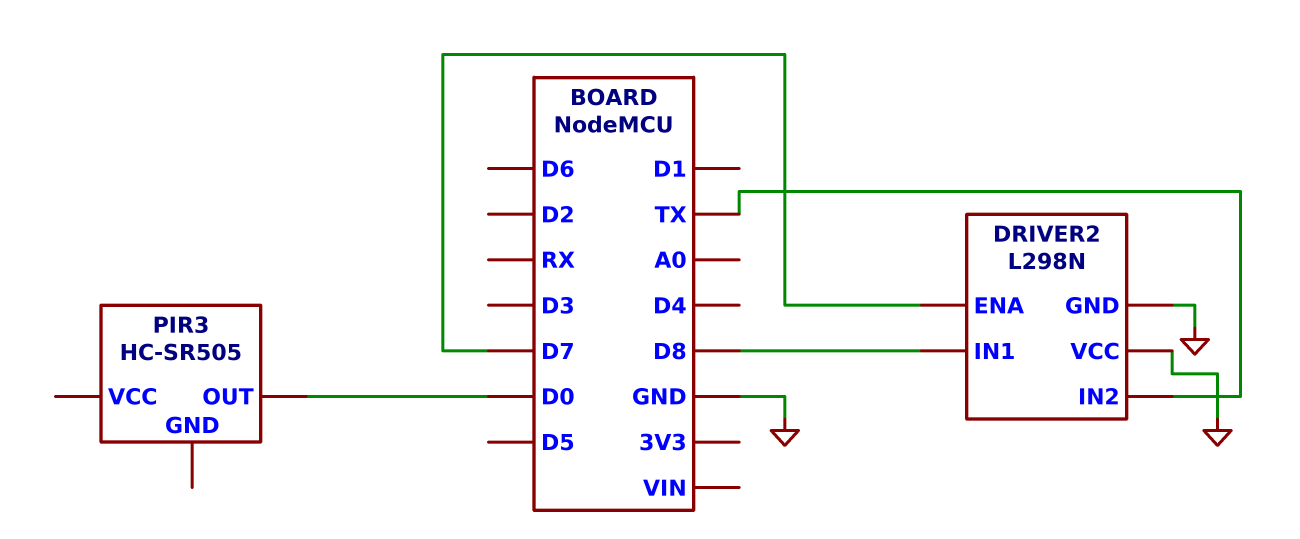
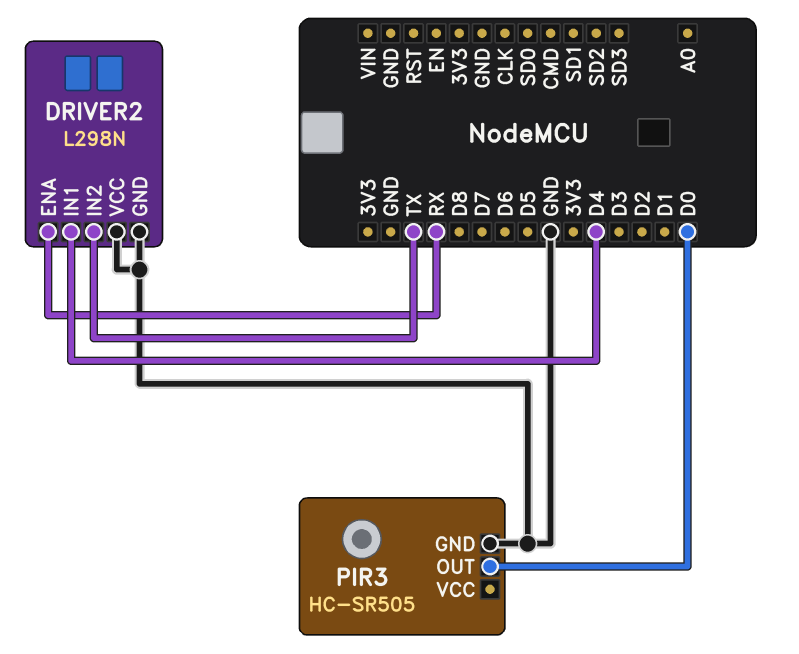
DRIVER2 pin ENA: D7 -> RX
DRIVER2 pin IN1: D8 -> D4
PIR3 pin GND: none -> GND

